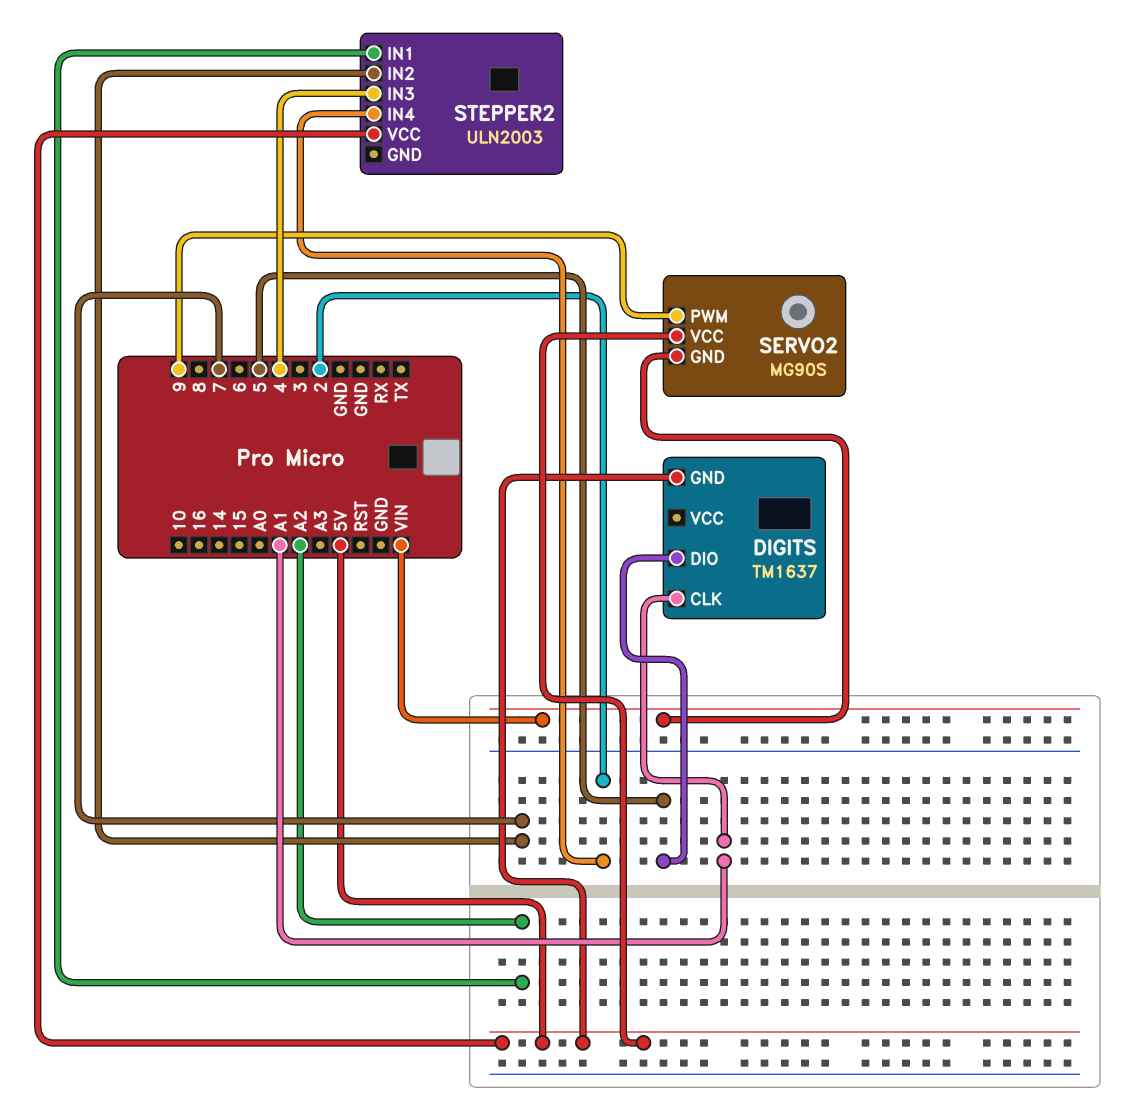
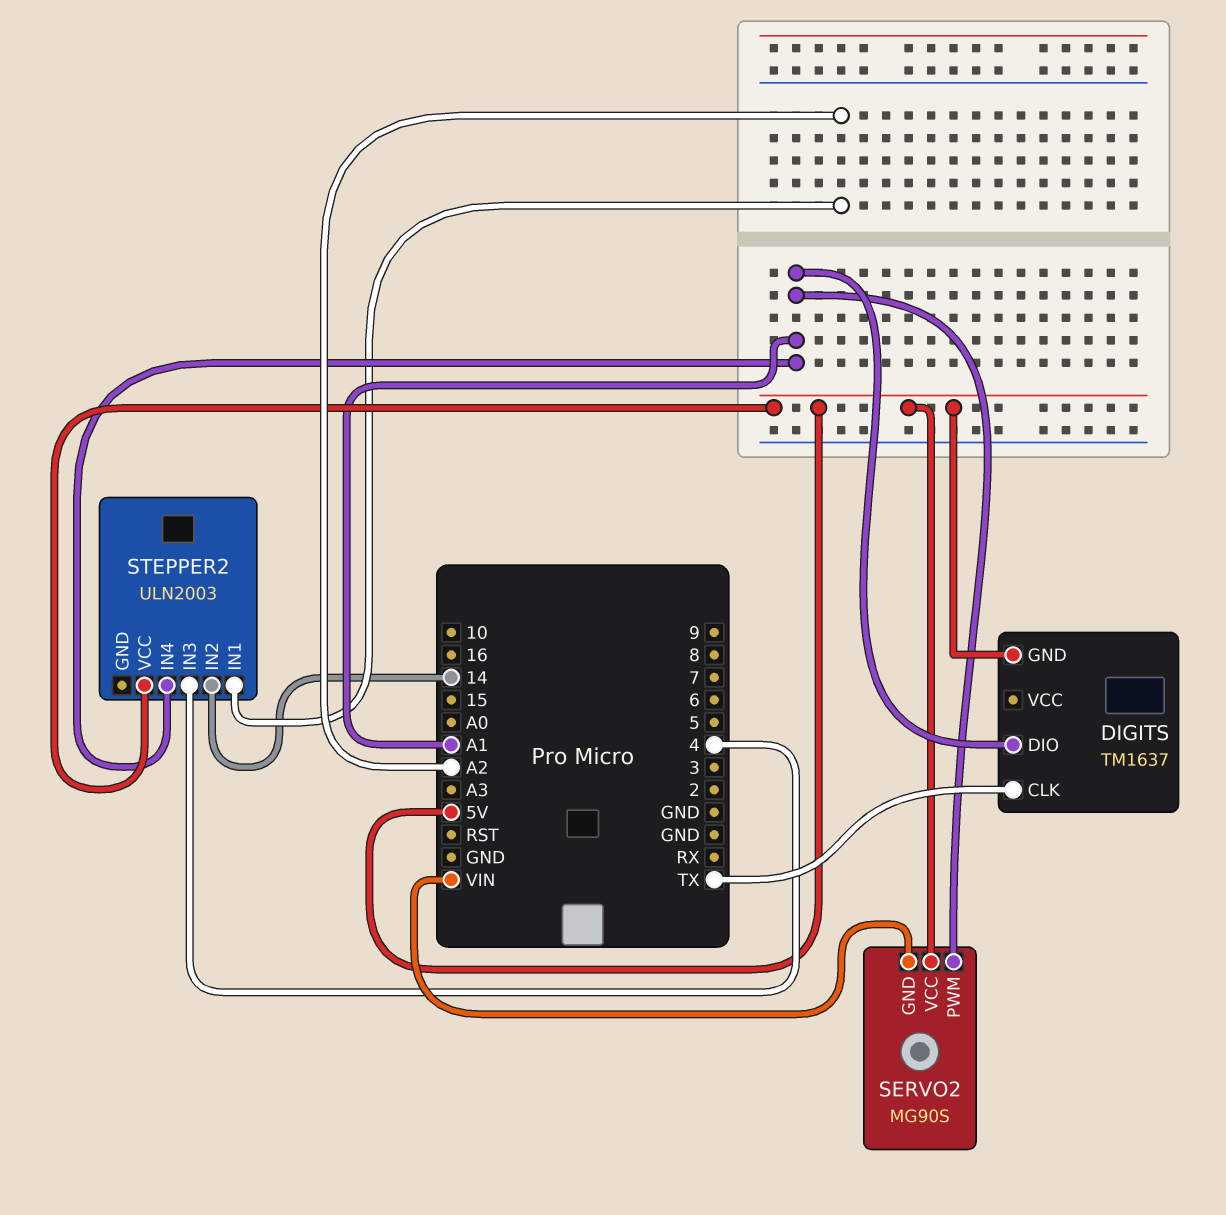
DIGITS pin CLK: A1 -> TX
DIGITS pin DIO: 5 -> A1
SERVO2 pin PWM: 9 -> A1
STEPPER2 pin IN2: 7 -> 14
STEPPER2 pin IN4: 2 -> A1

